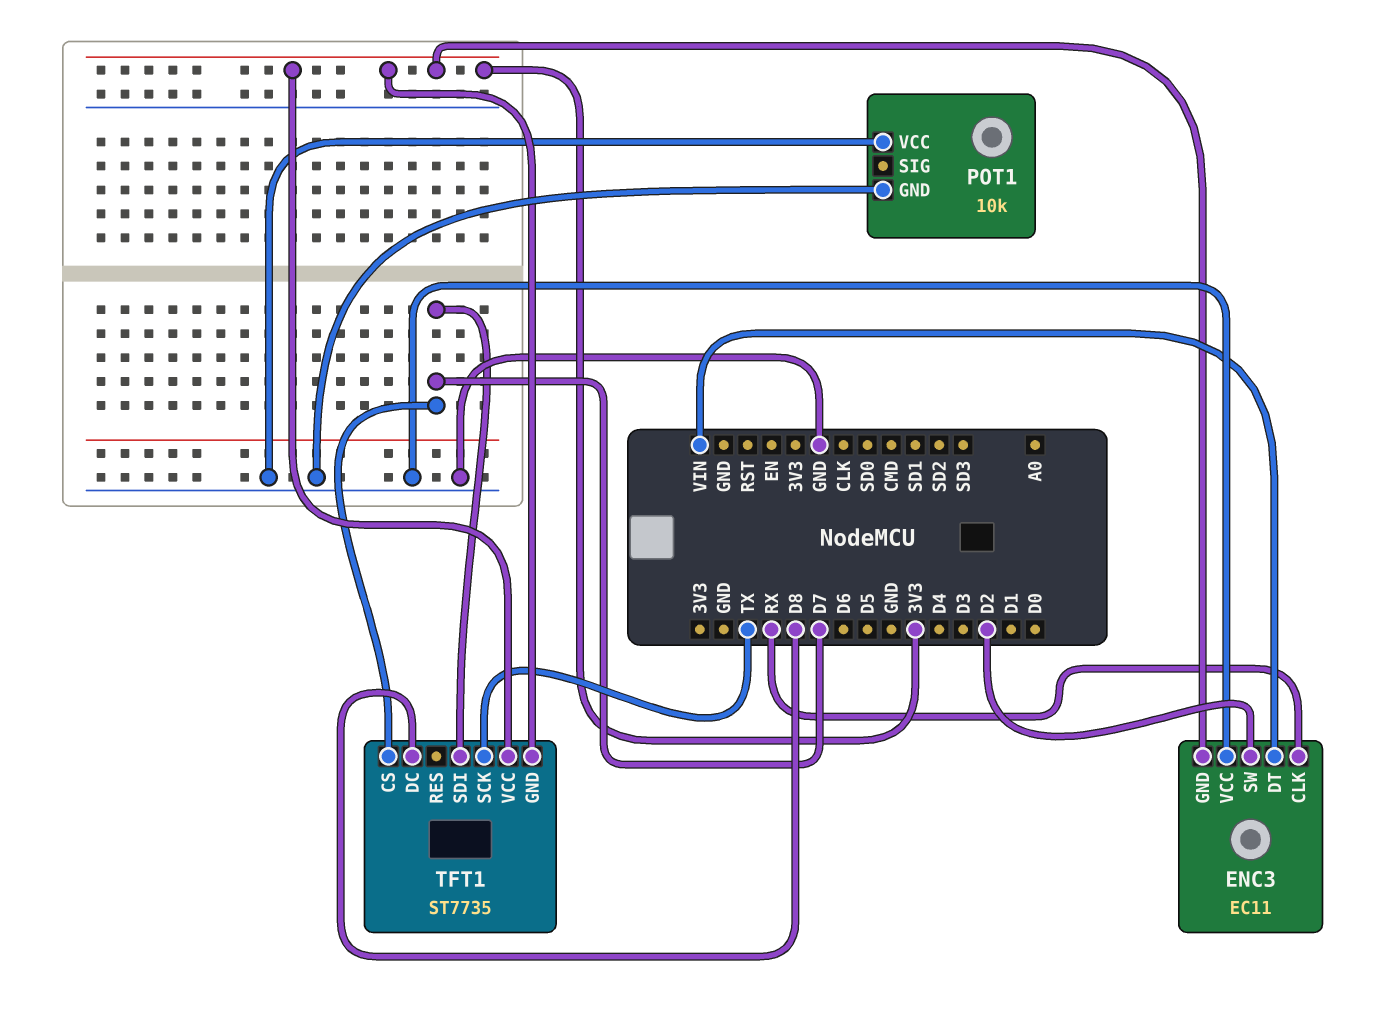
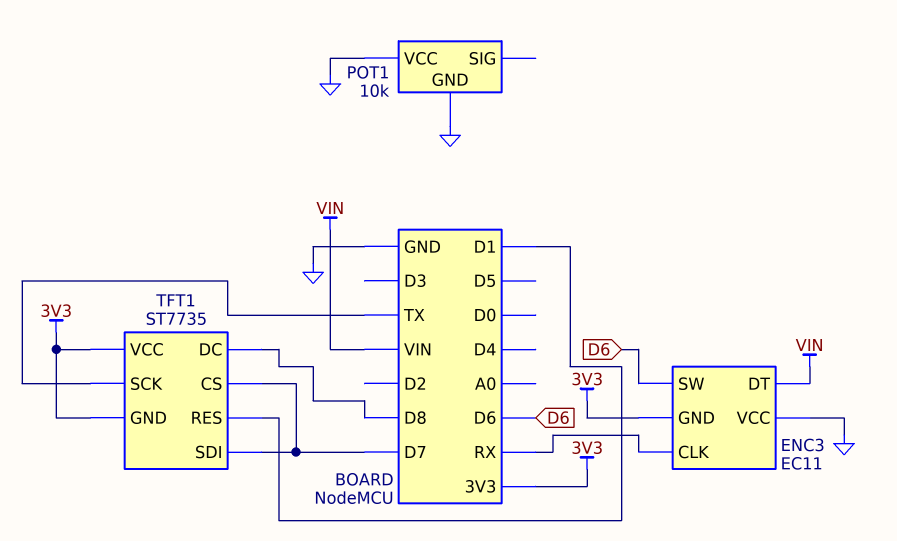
ENC3 pin SW: D2 -> D6
TFT1 pin RES: none -> D1

